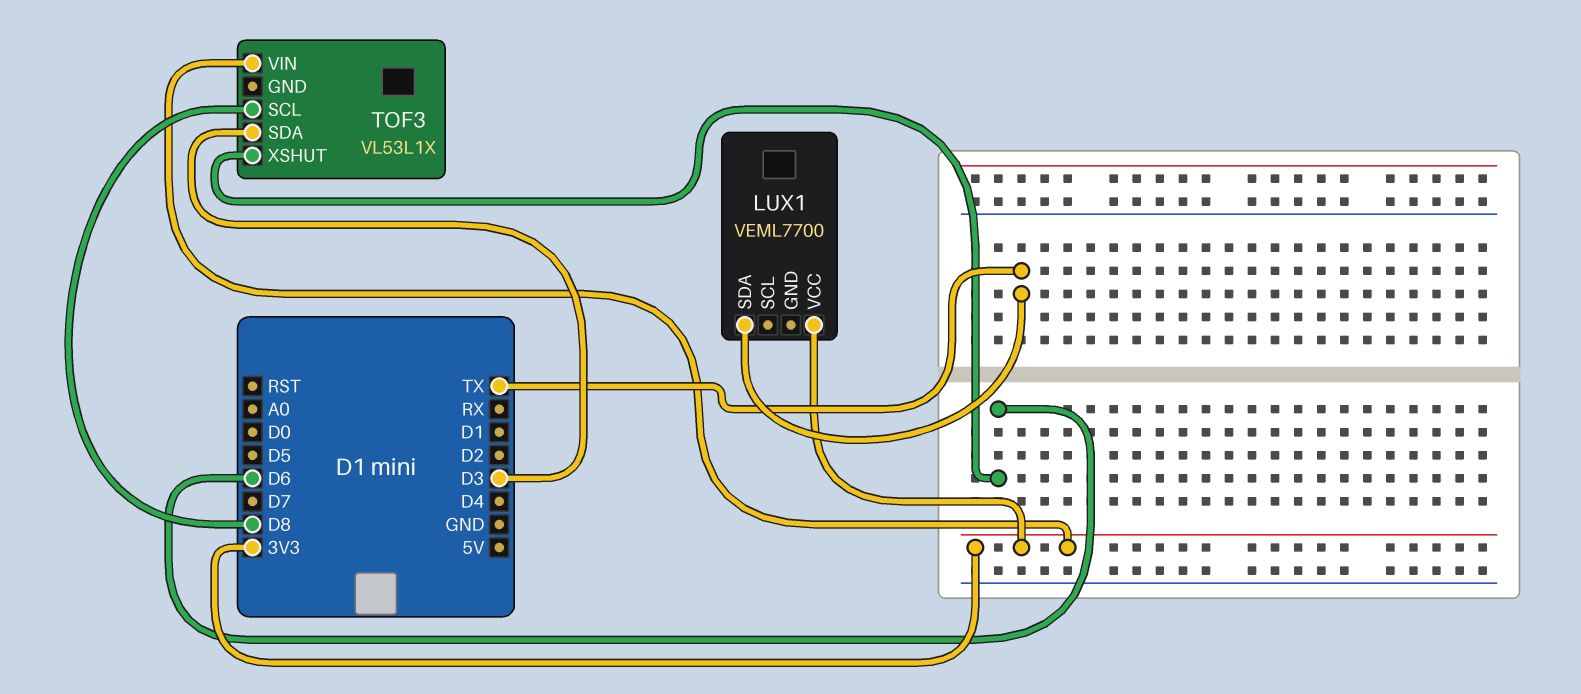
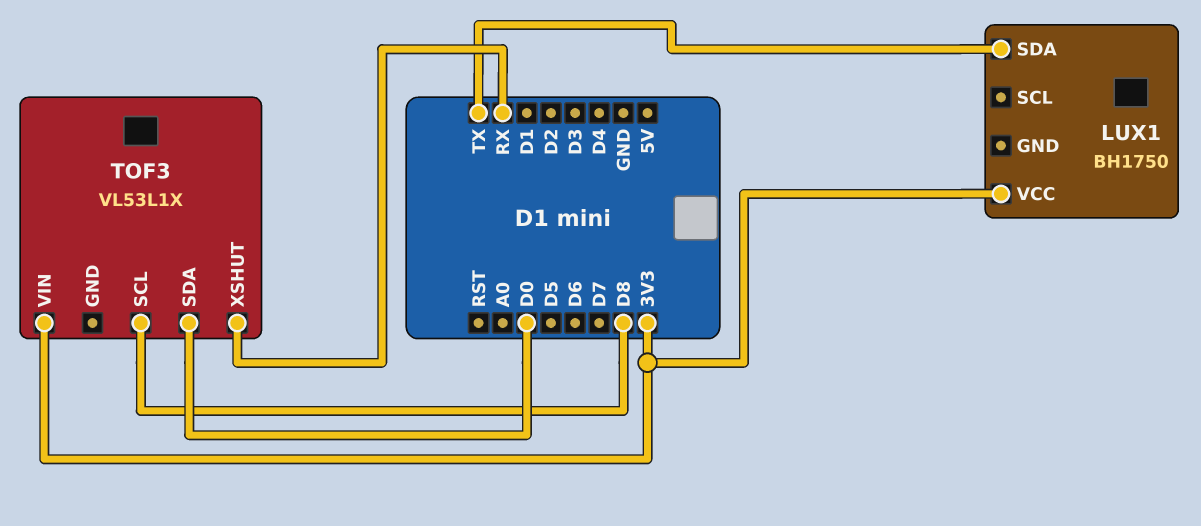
LUX1: VEML7700 -> BH1750
TOF3 pin SDA: D3 -> D0
TOF3 pin XSHUT: D6 -> RX

